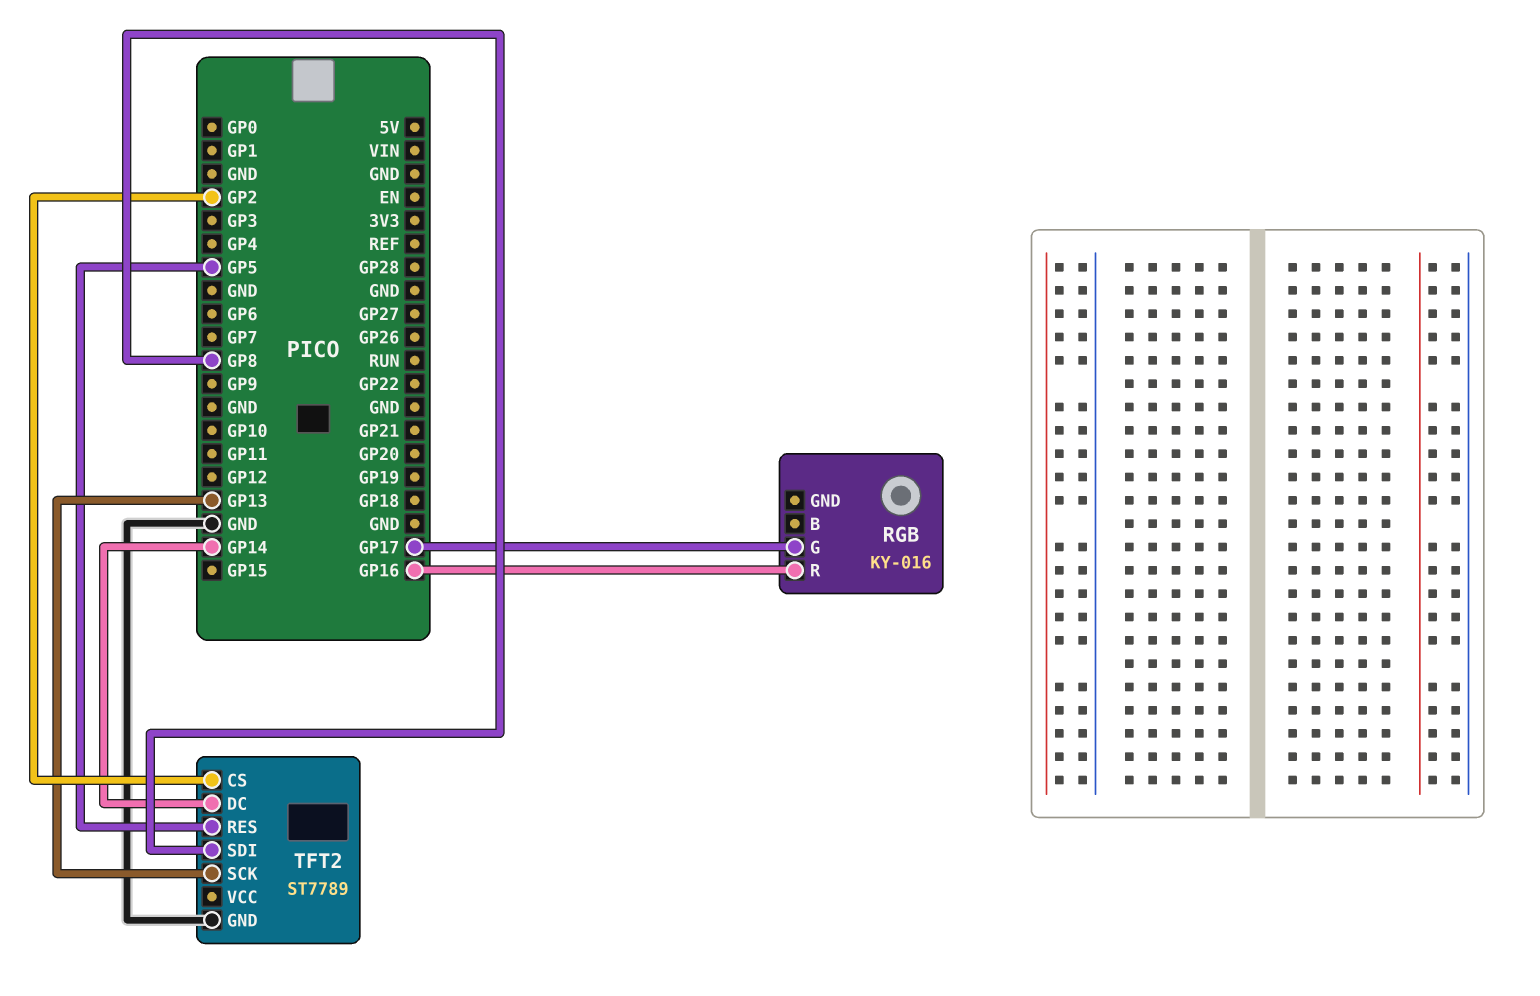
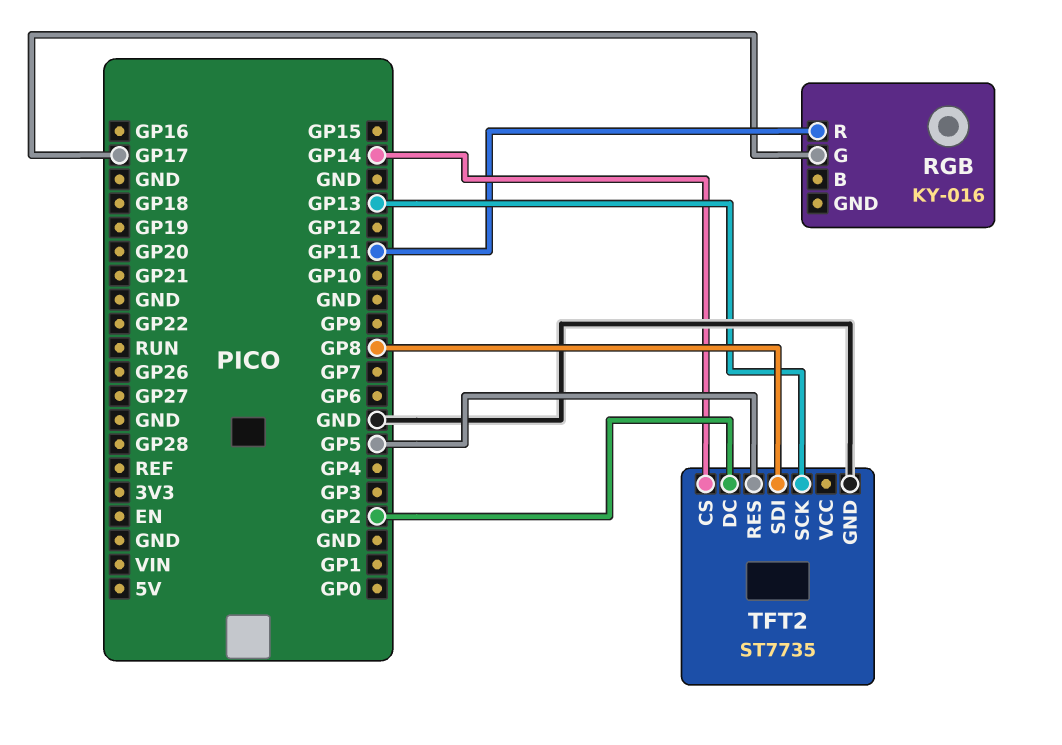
RGB pin R: GP16 -> GP11
TFT2: ST7789 -> ST7735
TFT2 pin CS: GP2 -> GP14
TFT2 pin DC: GP14 -> GP2

